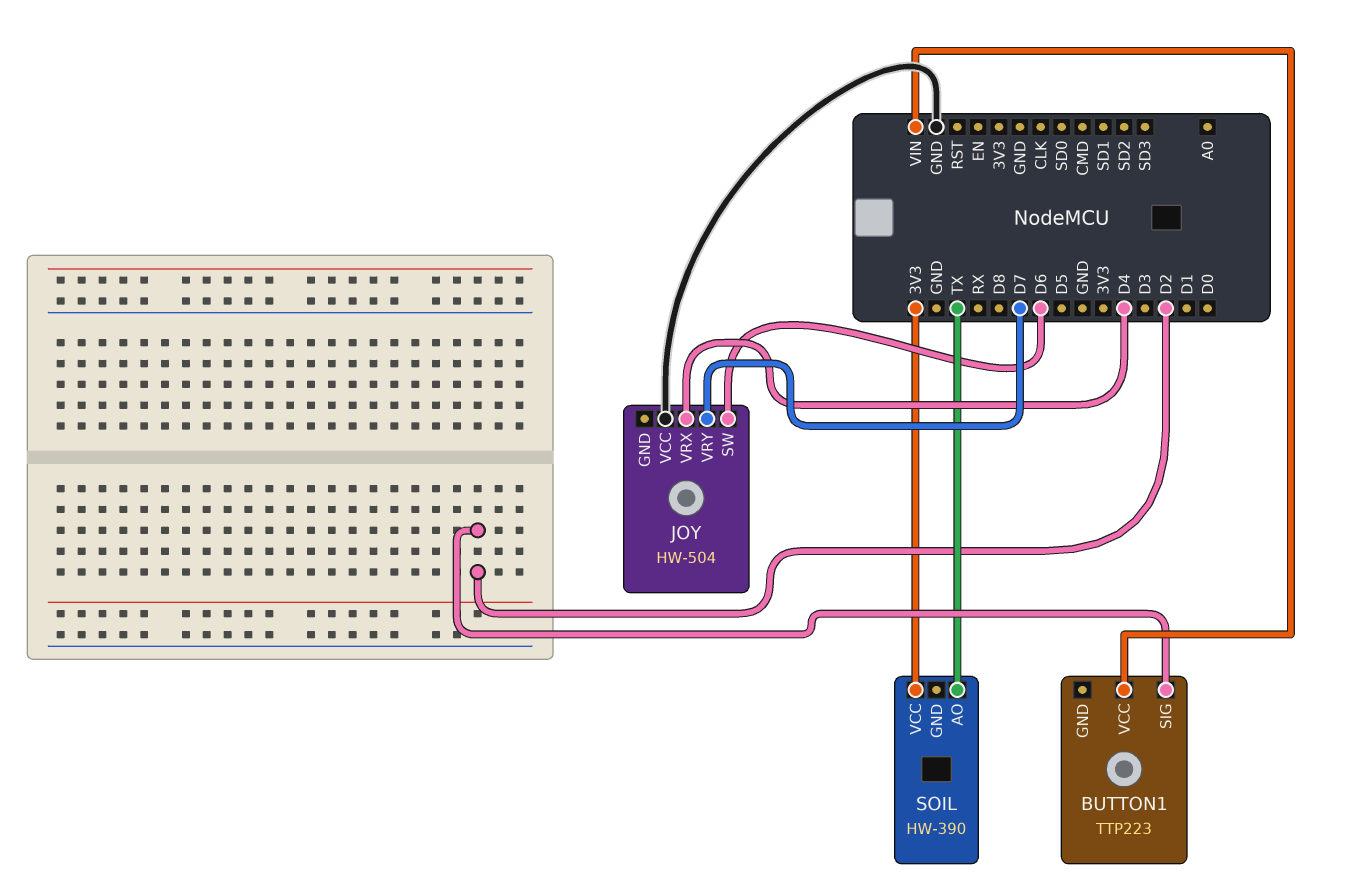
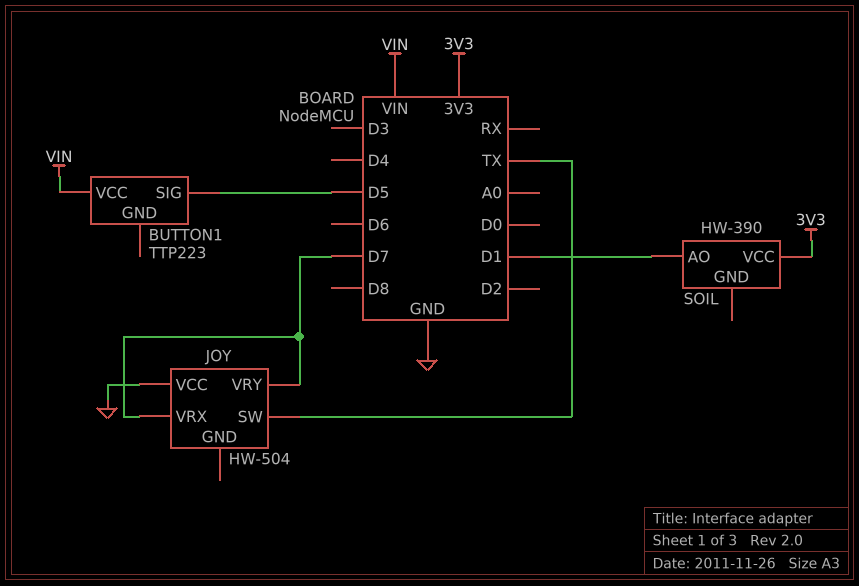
BUTTON1 pin SIG: D2 -> D5
JOY pin SW: D6 -> TX
JOY pin VRX: D4 -> D7
SOIL pin AO: TX -> D1

